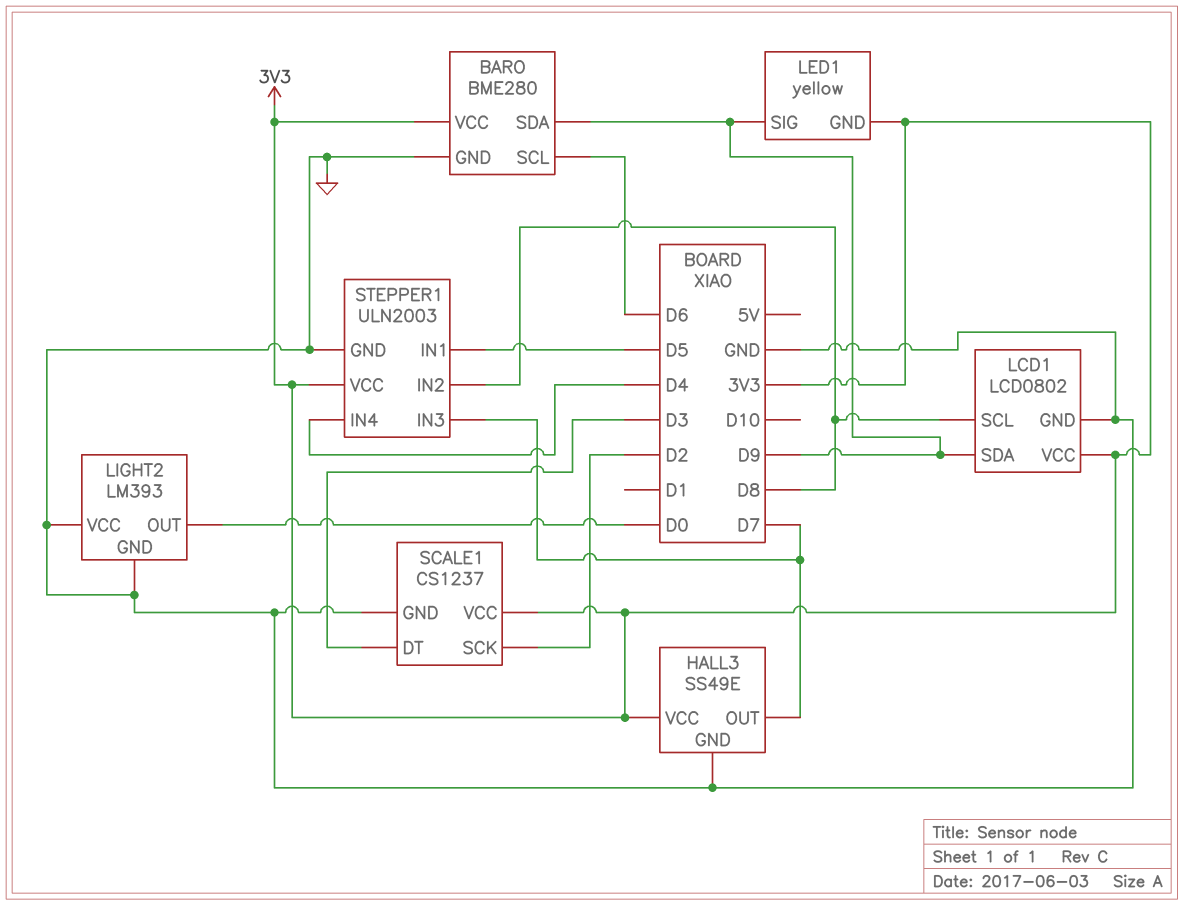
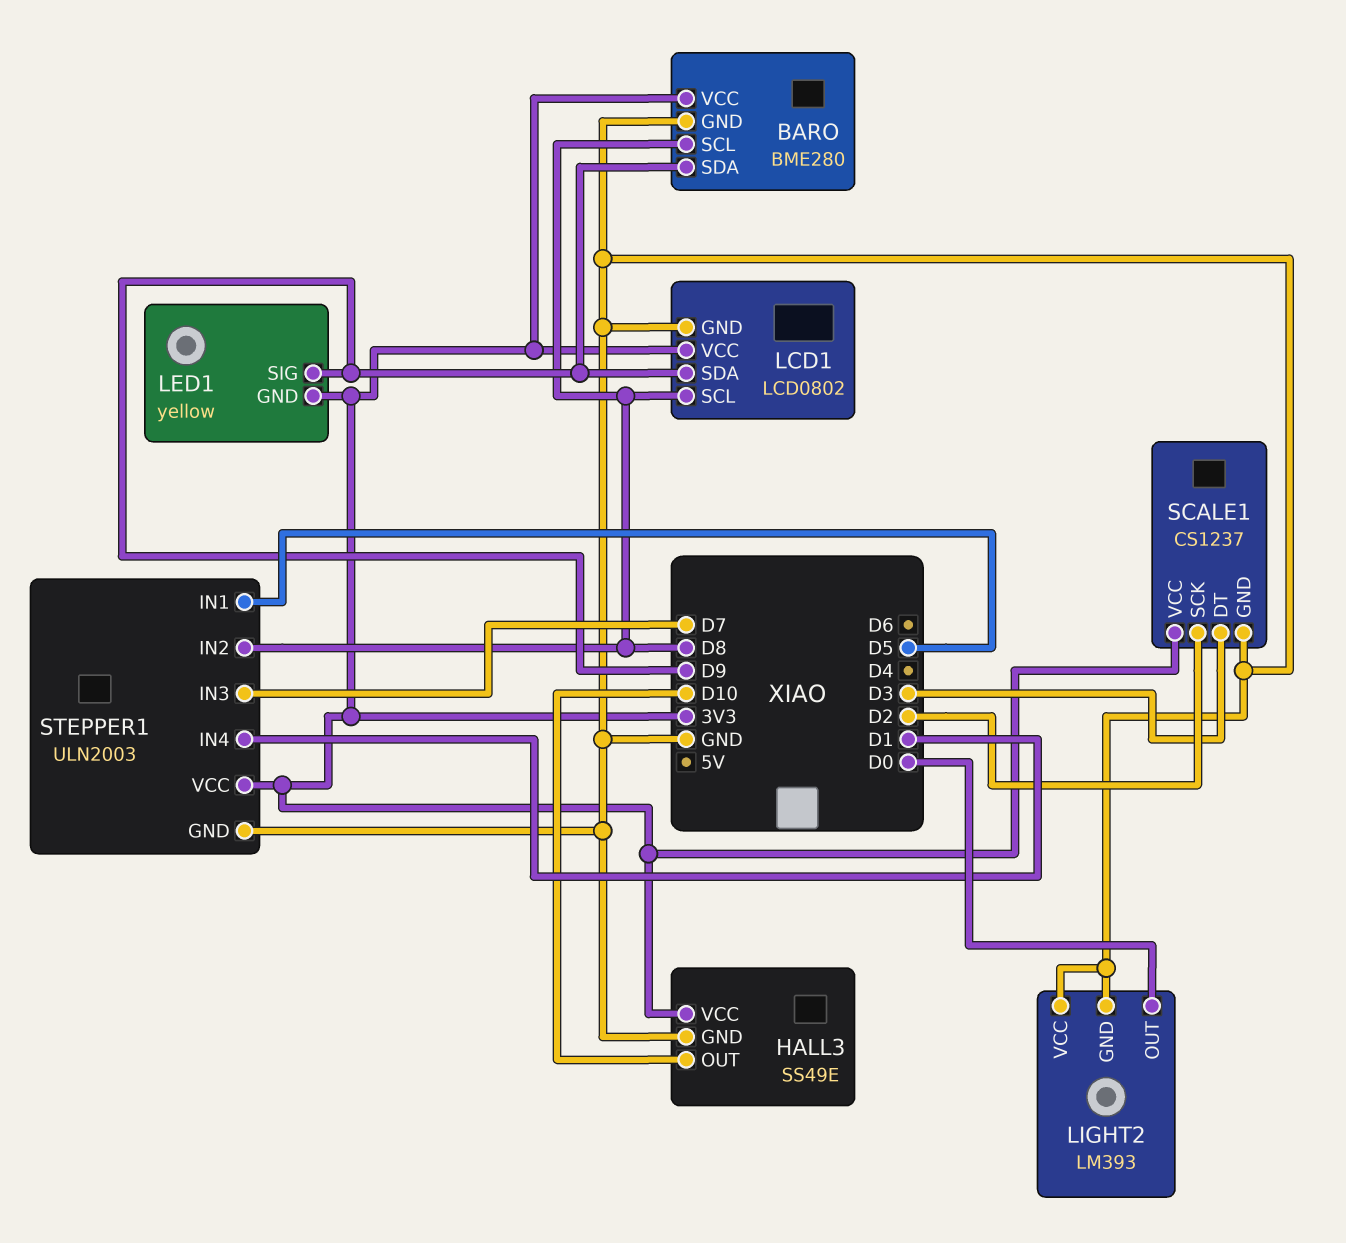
BARO pin SCL: D6 -> D8
HALL3 pin OUT: D7 -> D10
STEPPER1 pin IN4: D4 -> D1

